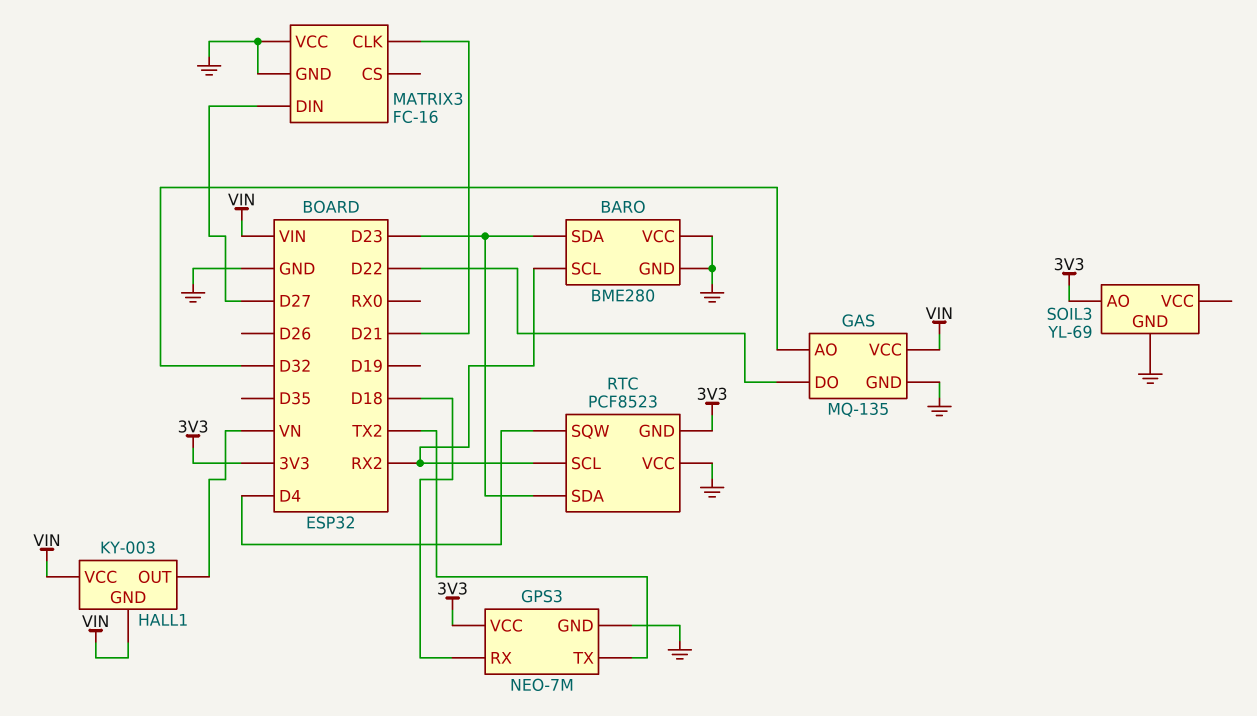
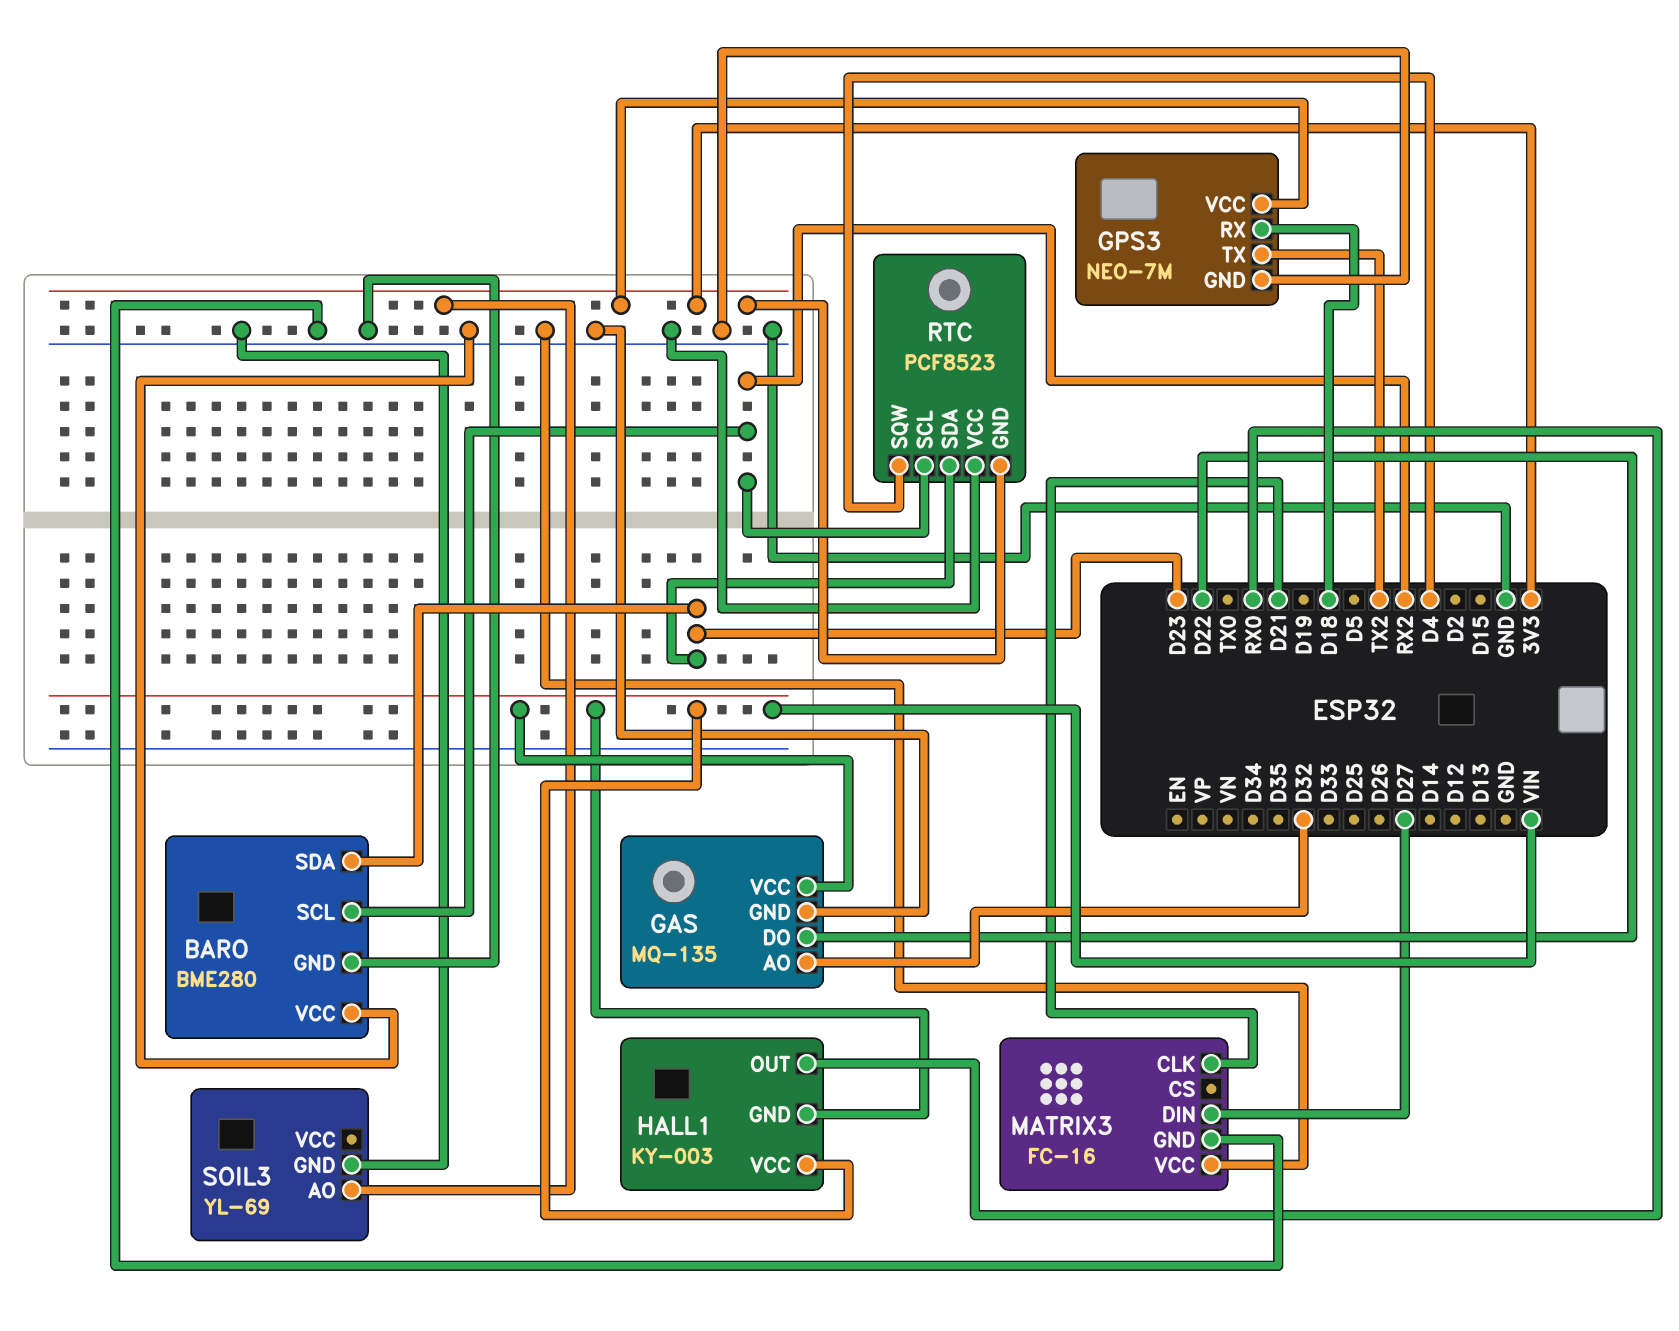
HALL1 pin OUT: VN -> RX0

